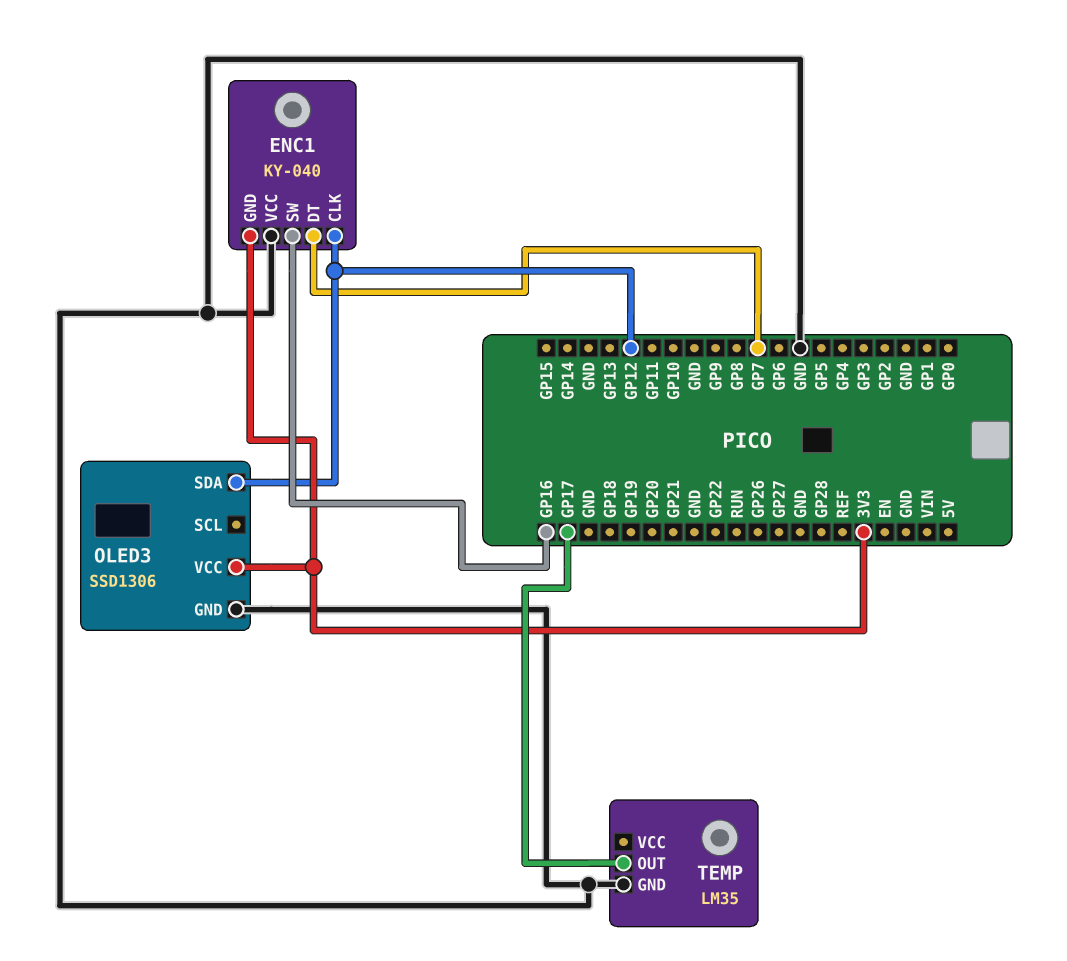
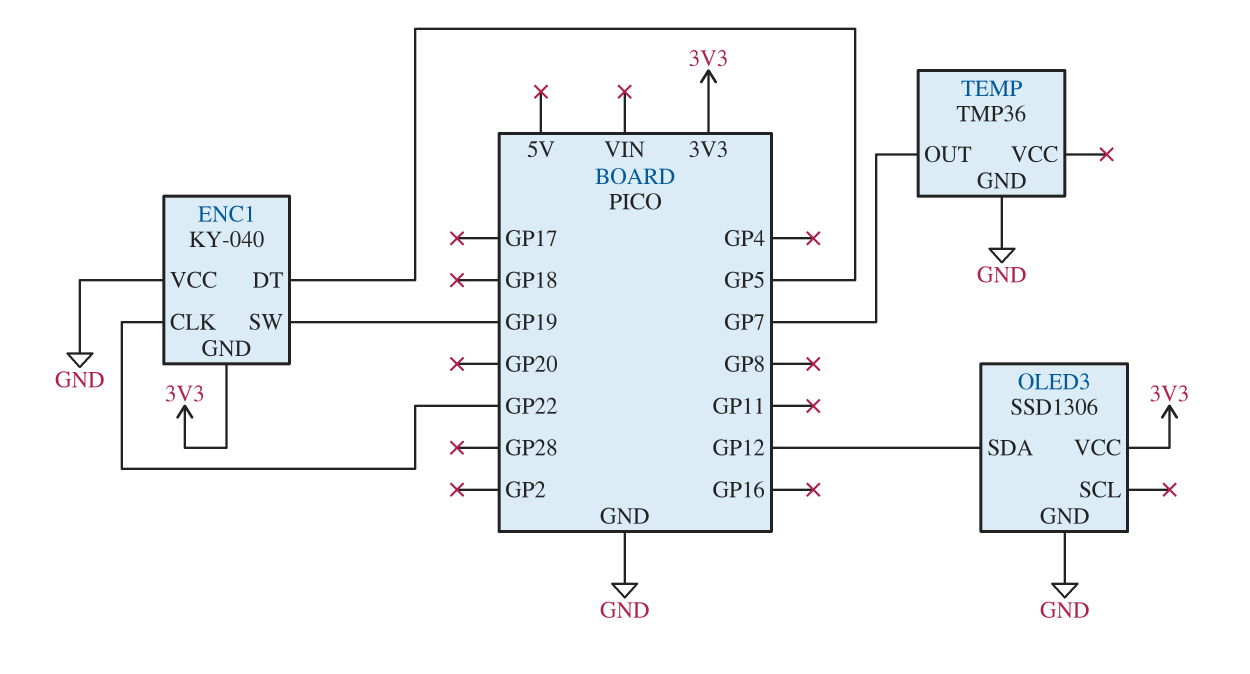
ENC1 pin CLK: GP12 -> GP22
ENC1 pin DT: GP7 -> GP5
ENC1 pin SW: GP16 -> GP19
TEMP: LM35 -> TMP36
TEMP pin OUT: GP17 -> GP7

